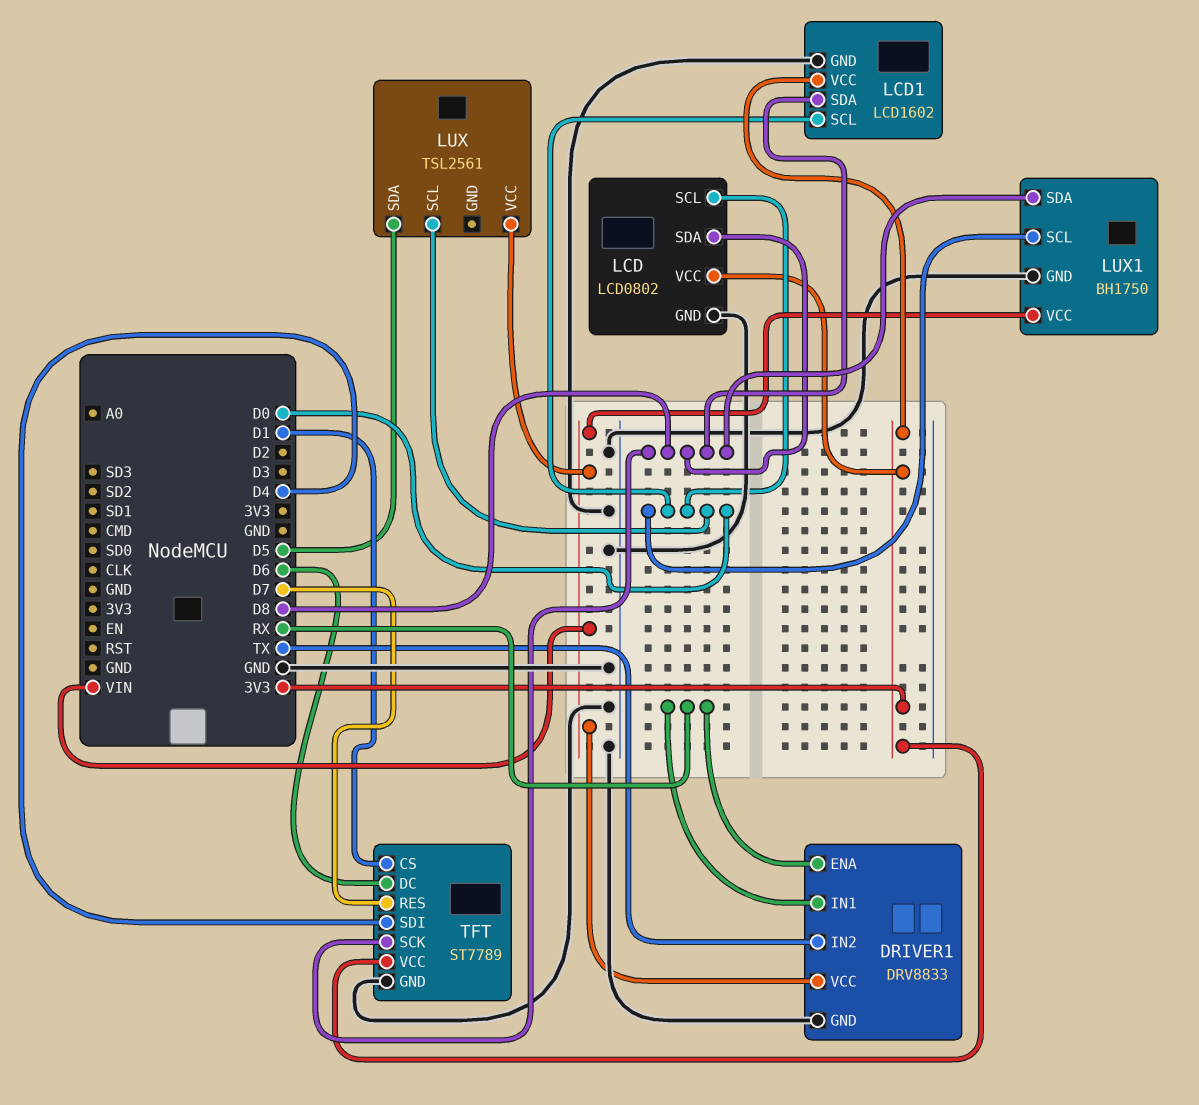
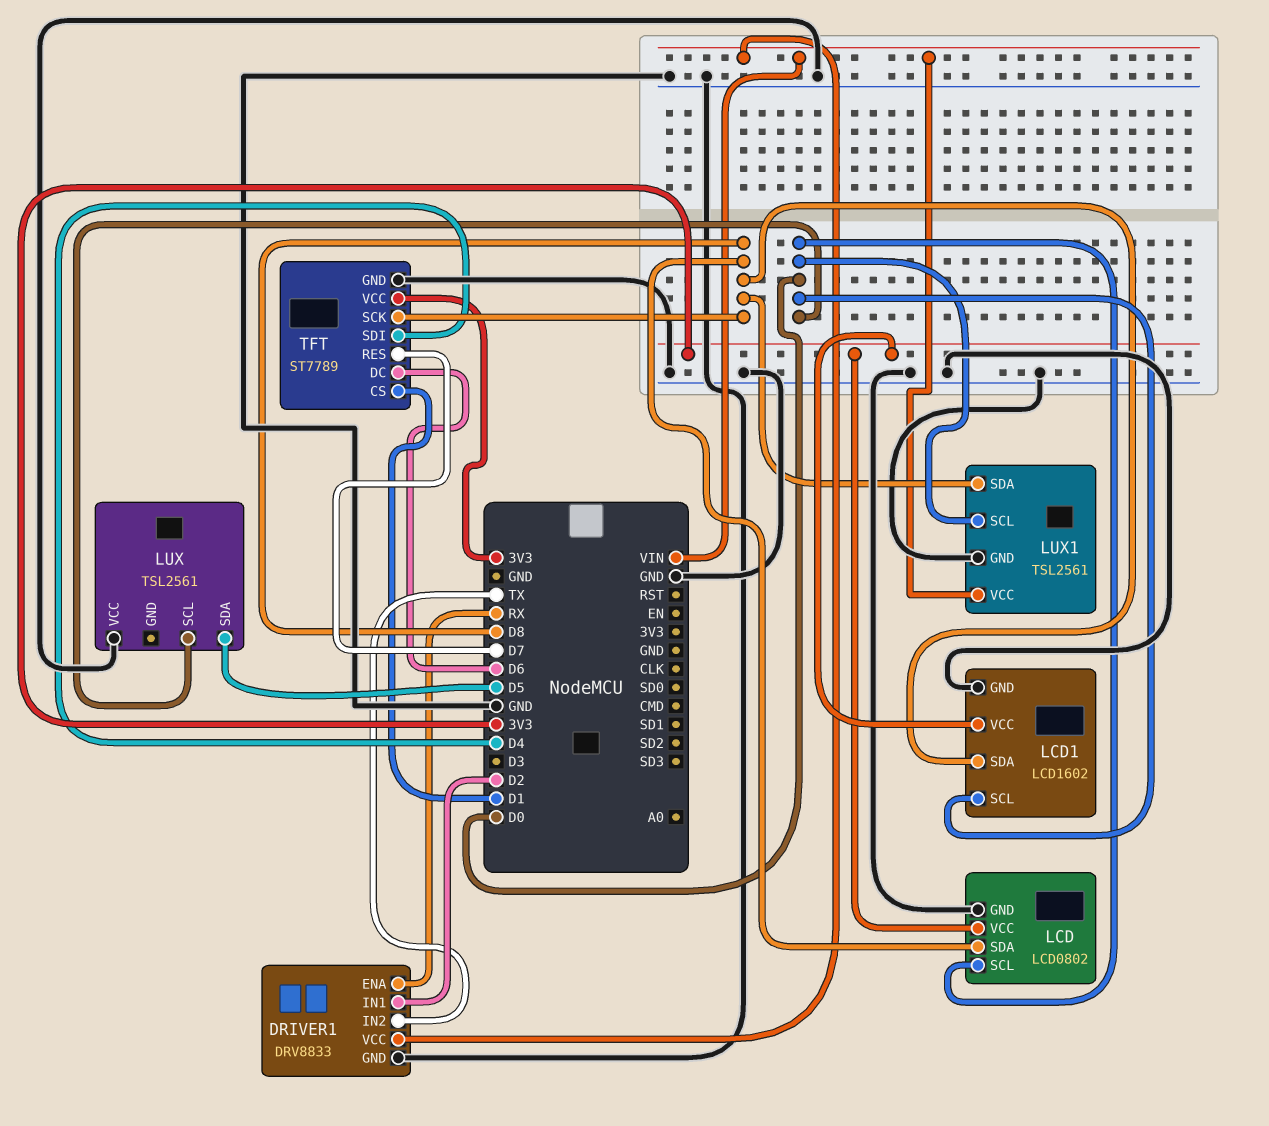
DRIVER1 pin IN1: RX -> D2
LUX pin VCC: VIN -> GND
LUX1: BH1750 -> TSL2561

